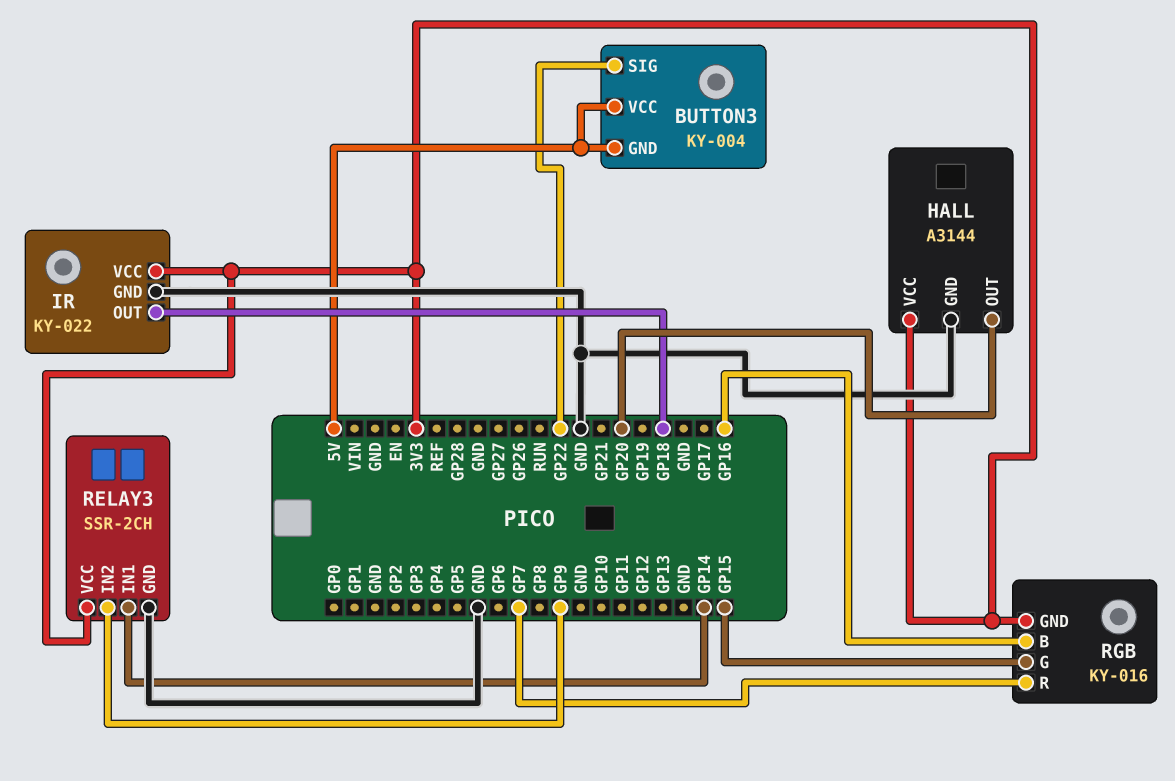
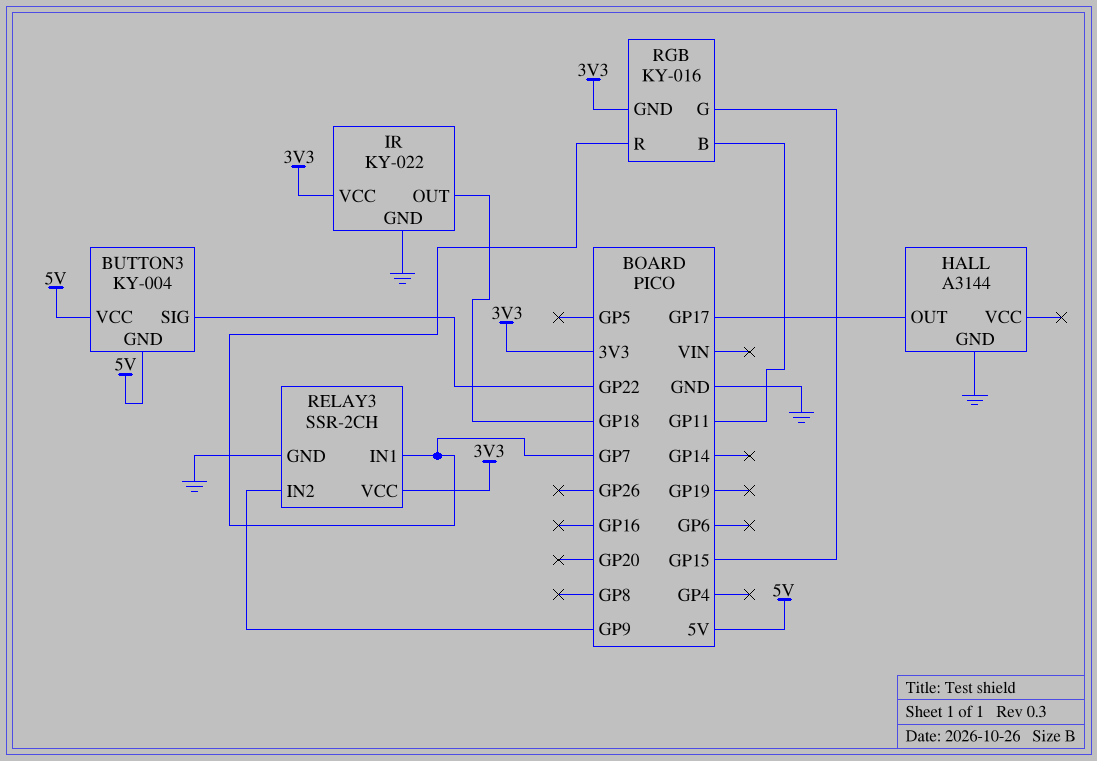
HALL pin OUT: GP20 -> GP17
HALL pin VCC: 3V3 -> none
RELAY3 pin IN1: GP14 -> GP7
RGB pin B: GP16 -> GP11

